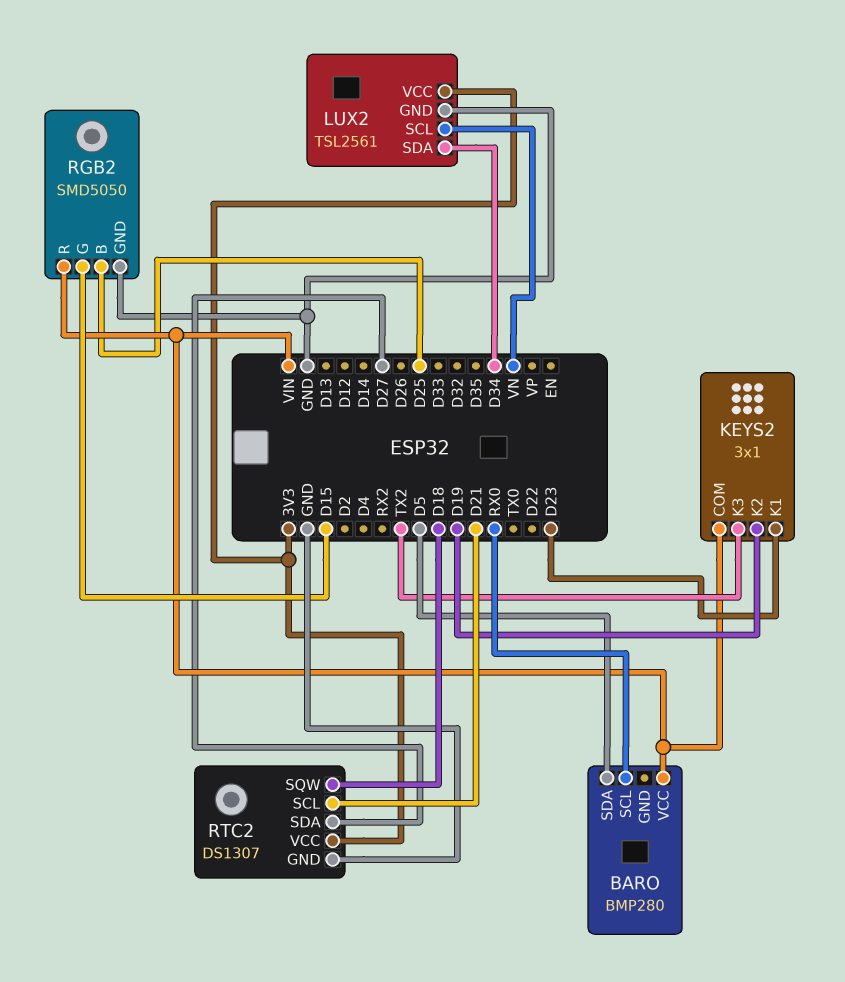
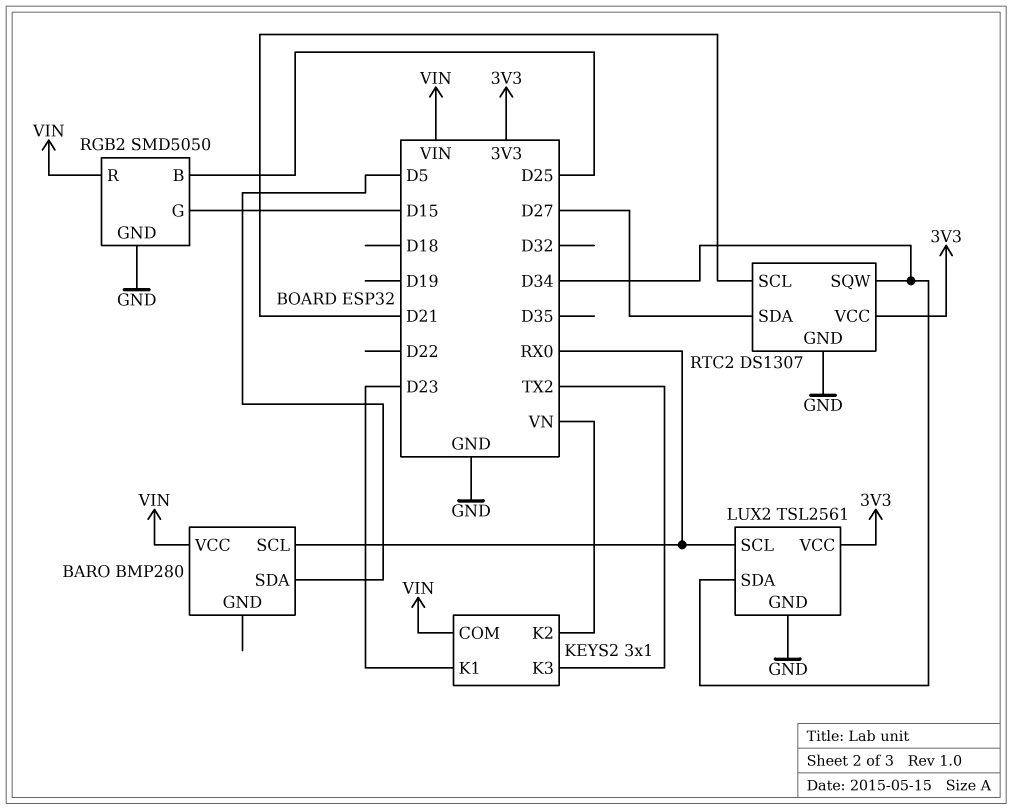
KEYS2 pin K2: D19 -> VN
LUX2 pin SCL: VN -> RX0
RTC2 pin SQW: D18 -> D34

